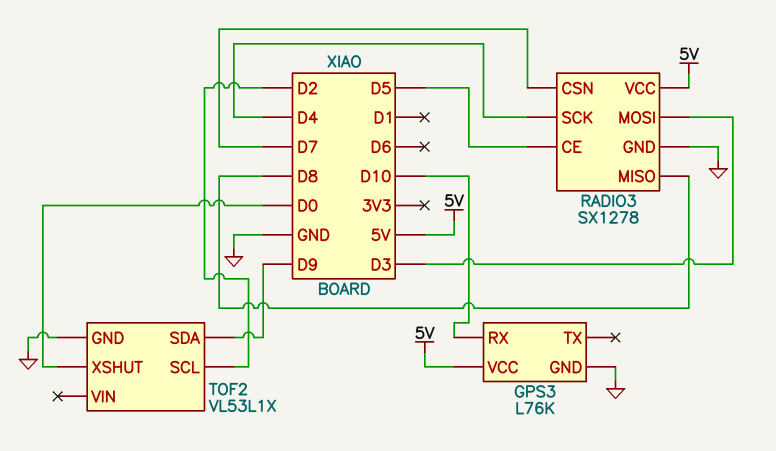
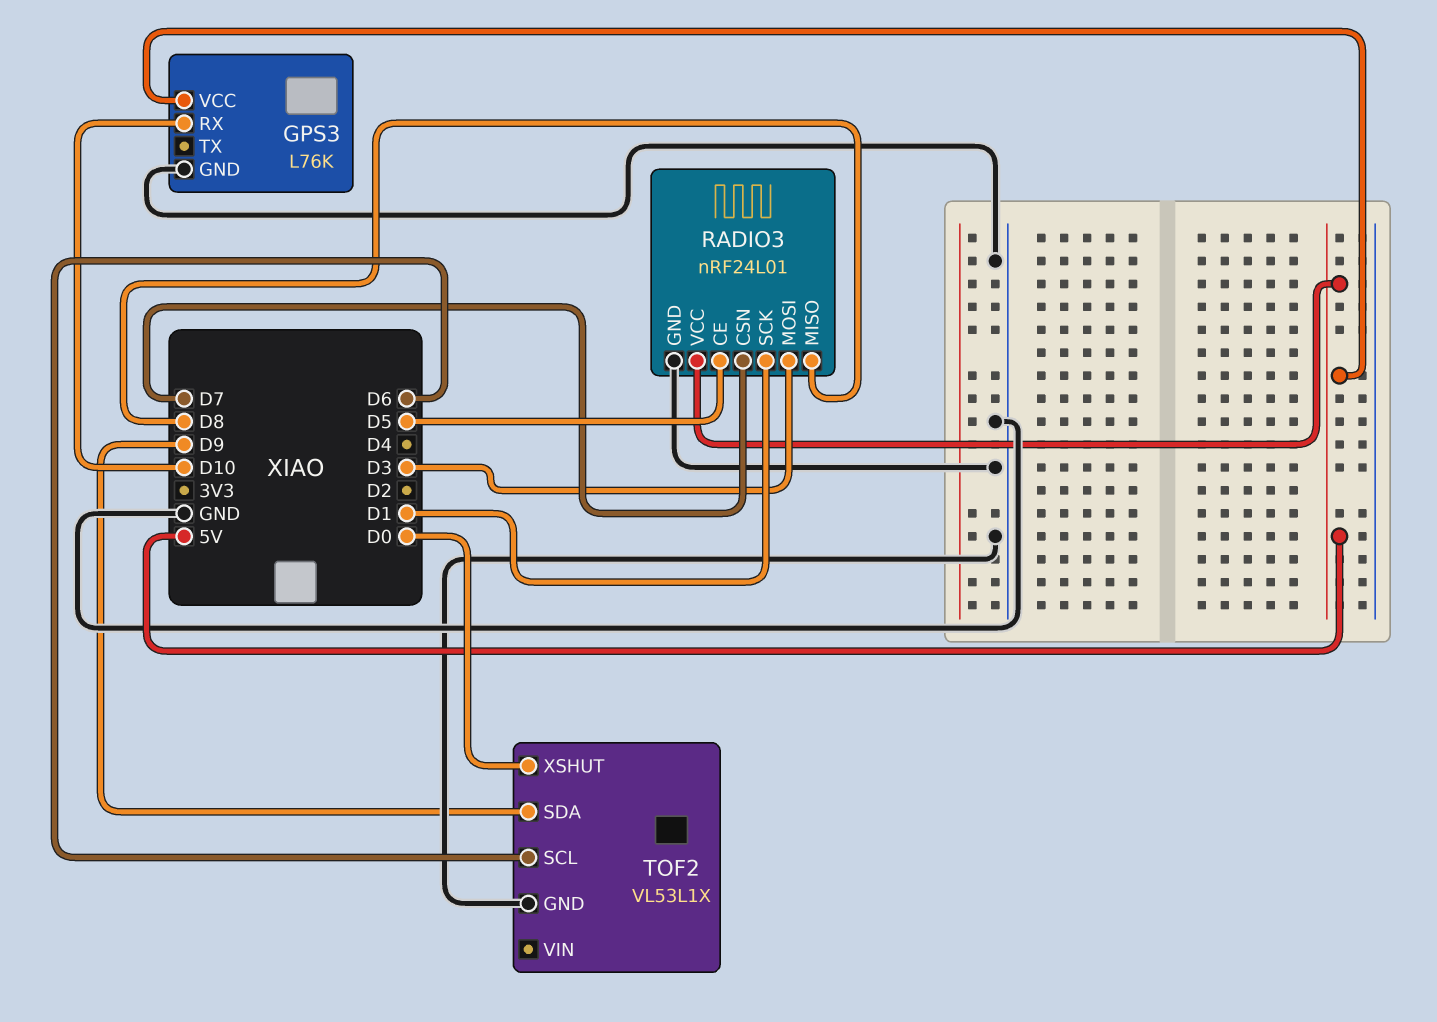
RADIO3: SX1278 -> nRF24L01
RADIO3 pin SCK: D4 -> D1
TOF2 pin SCL: D2 -> D6

